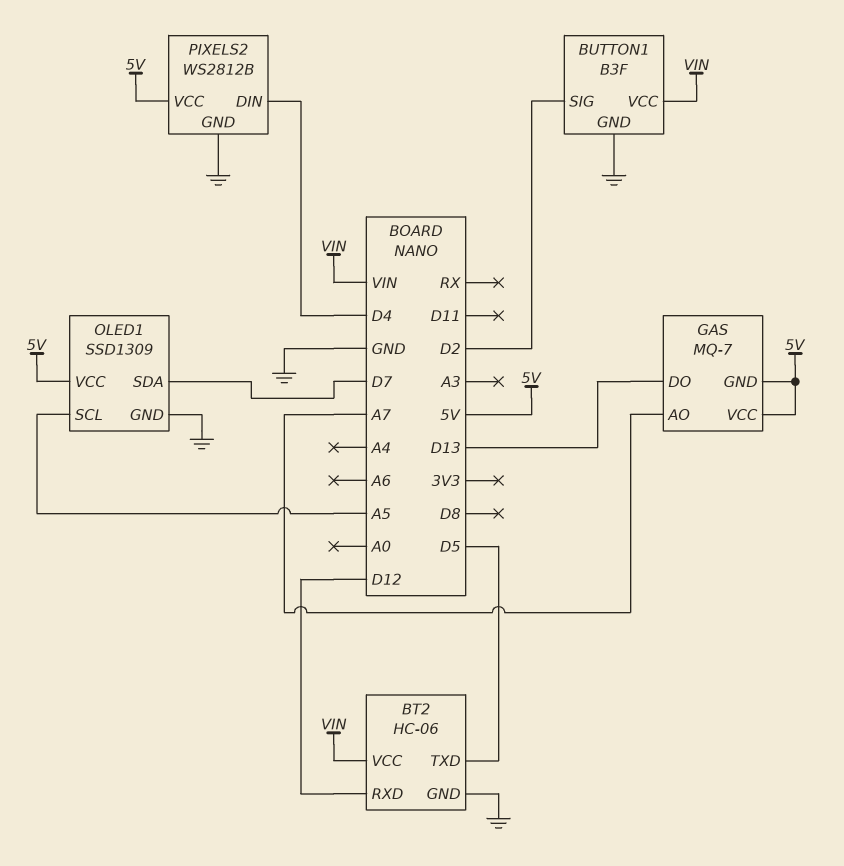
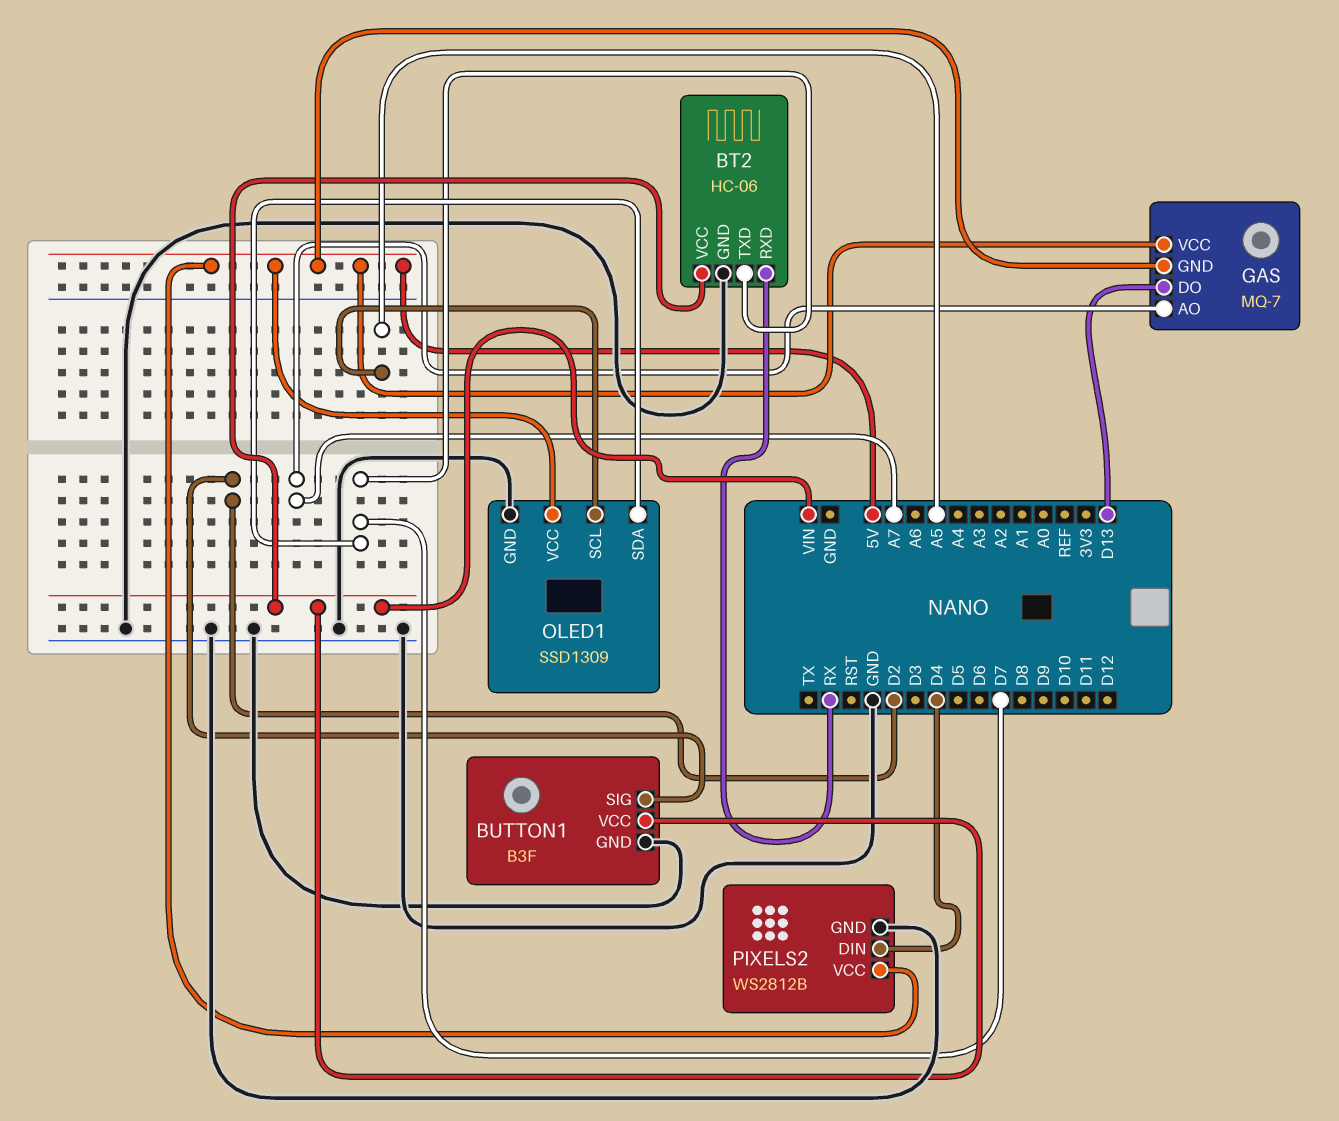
BT2 pin RXD: D12 -> RX
BT2 pin TXD: D5 -> D7

